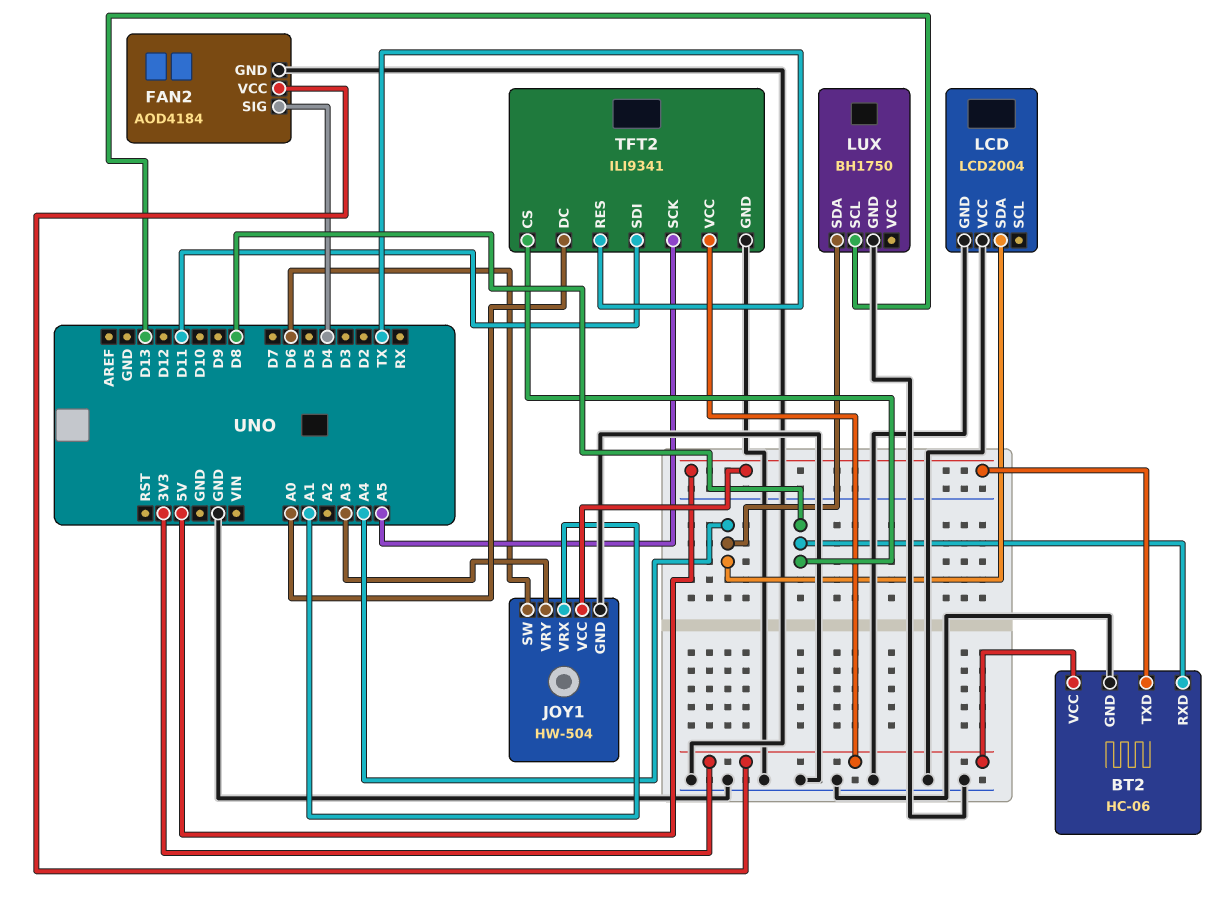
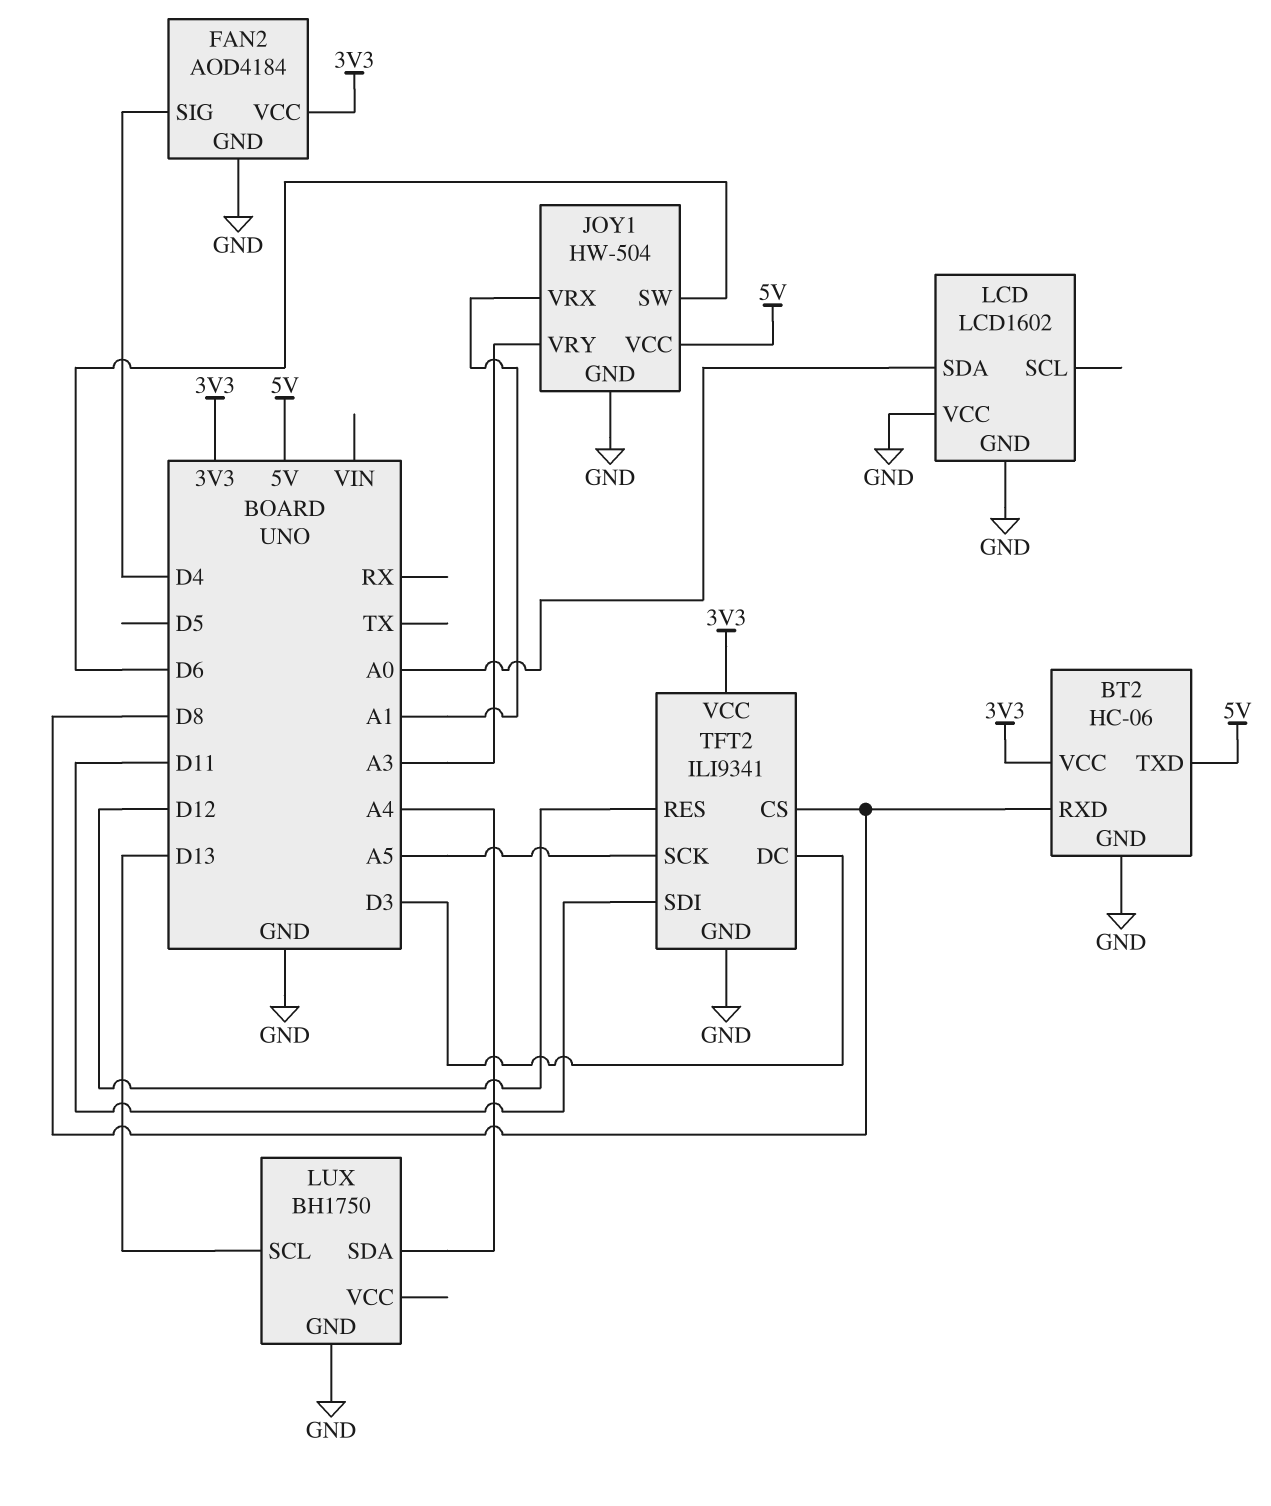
LCD: LCD2004 -> LCD1602
LCD pin SDA: A4 -> A0
TFT2 pin DC: A0 -> D3
TFT2 pin RES: TX -> D12

